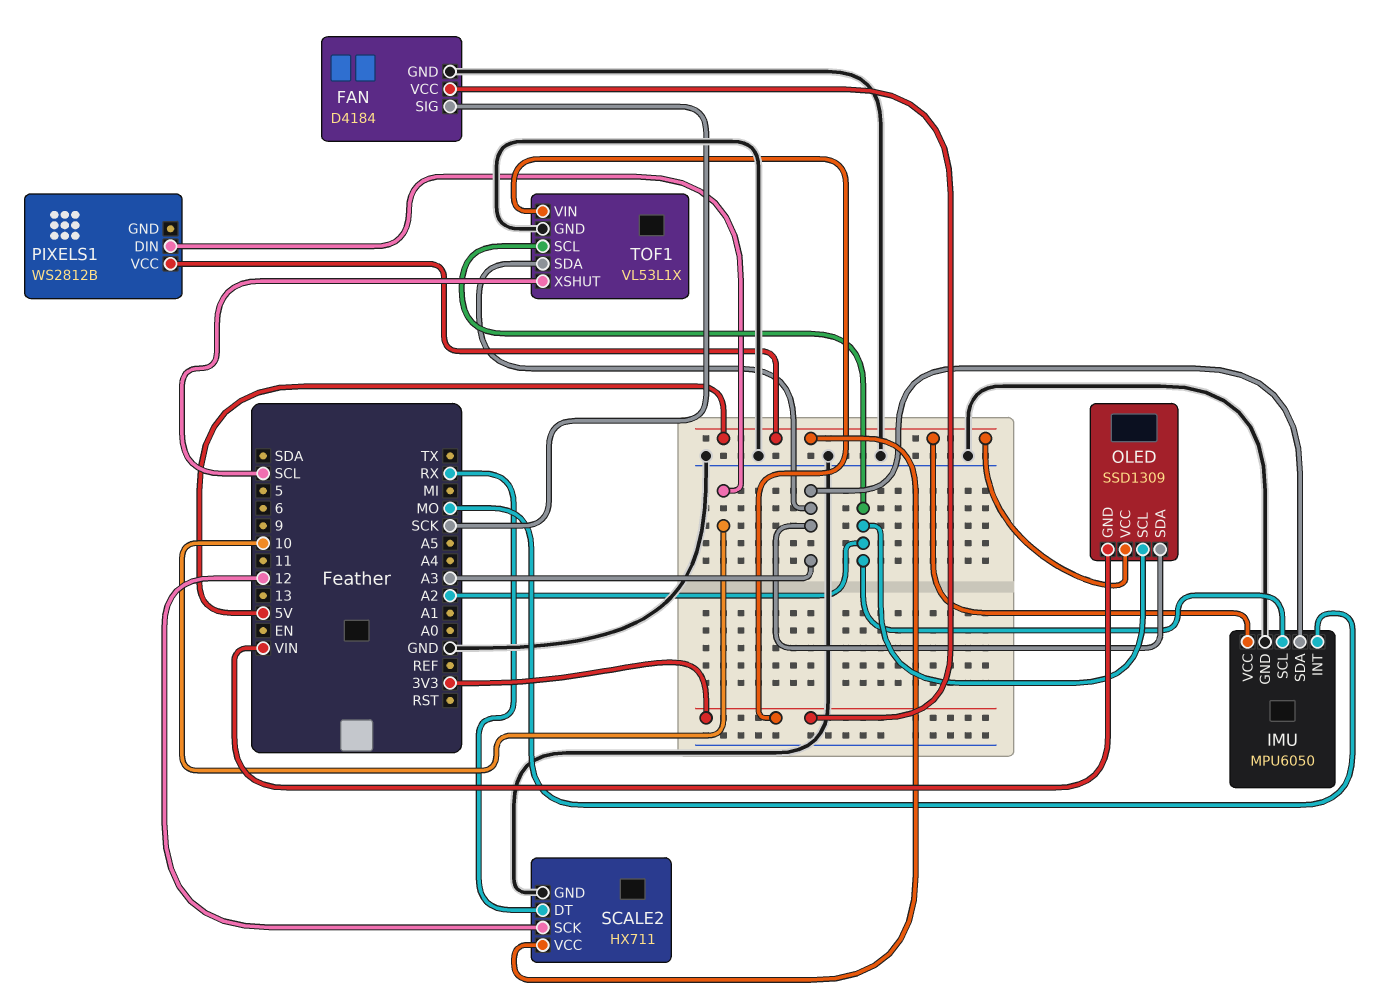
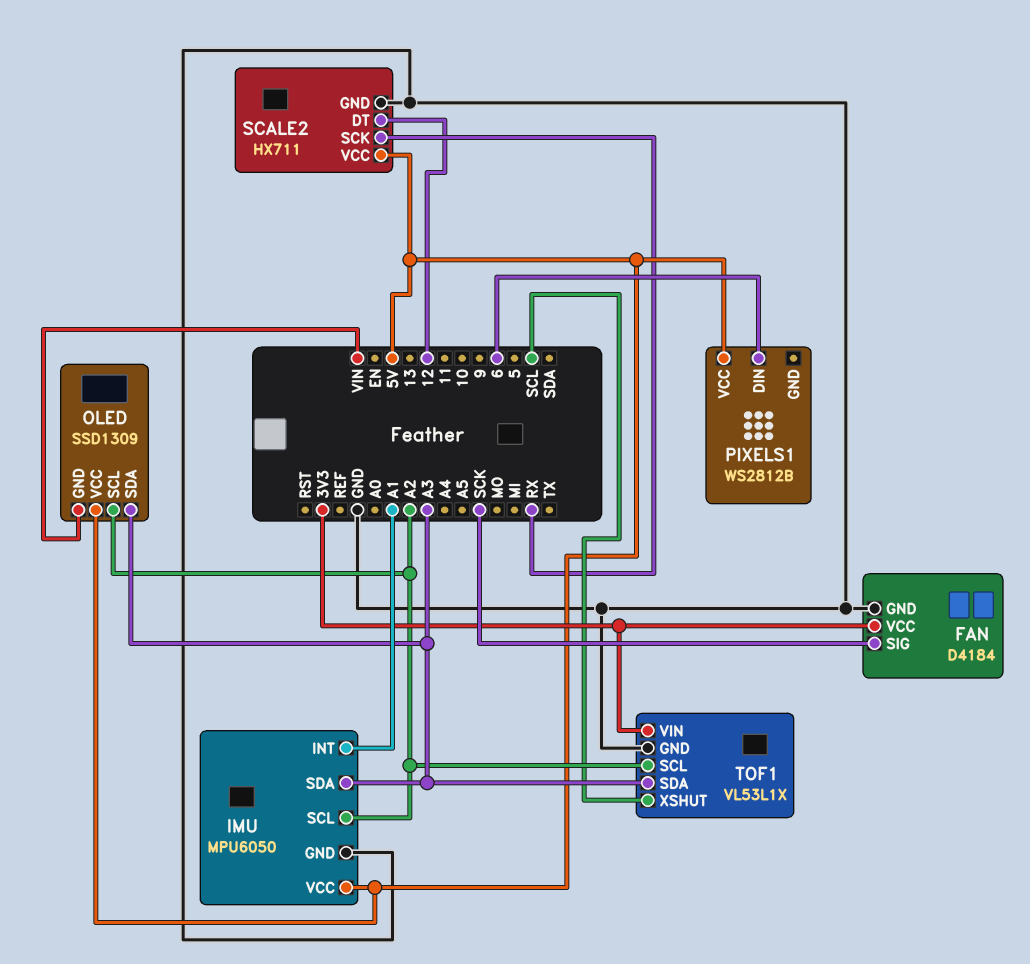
IMU pin INT: MO -> A1
PIXELS1 pin DIN: 10 -> 6
SCALE2 pin DT: RX -> 12
SCALE2 pin SCK: 12 -> RX

